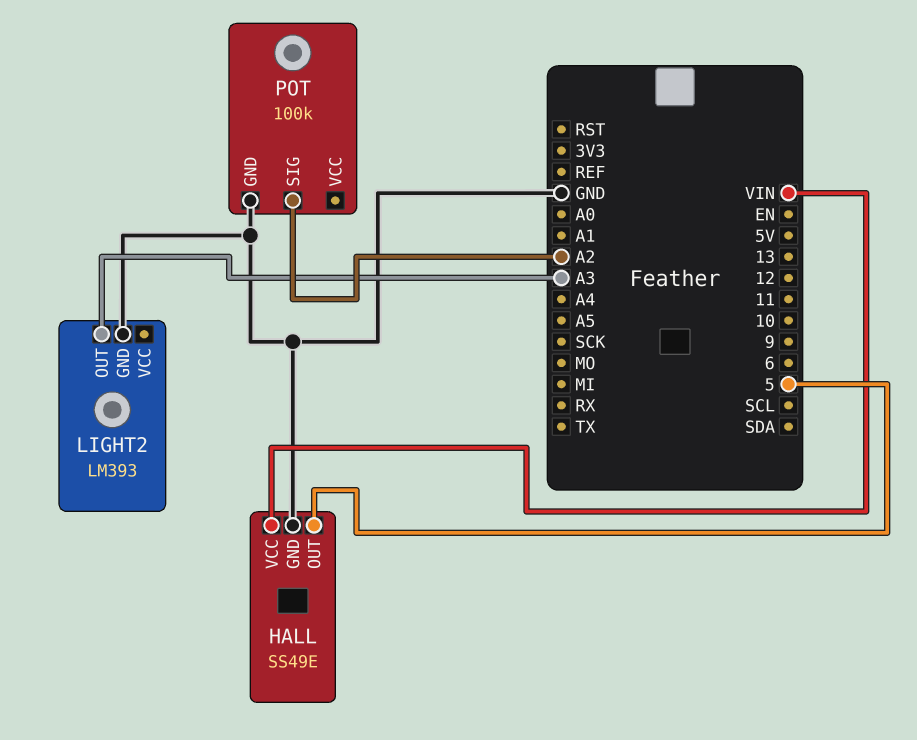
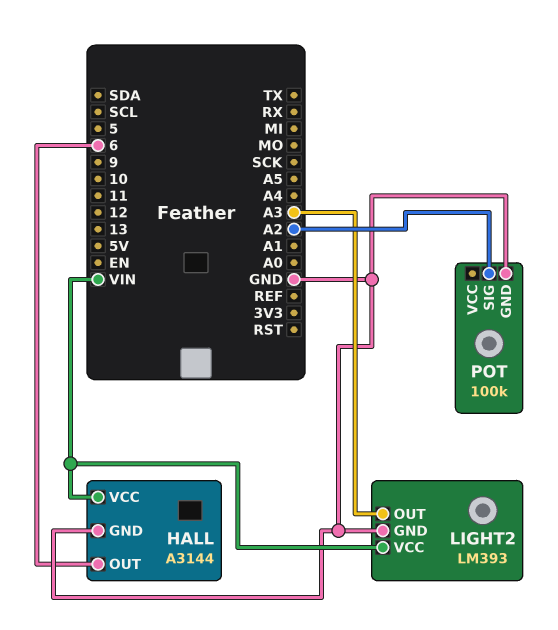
HALL: SS49E -> A3144
HALL pin OUT: 5 -> 6
LIGHT2 pin VCC: none -> VIN

